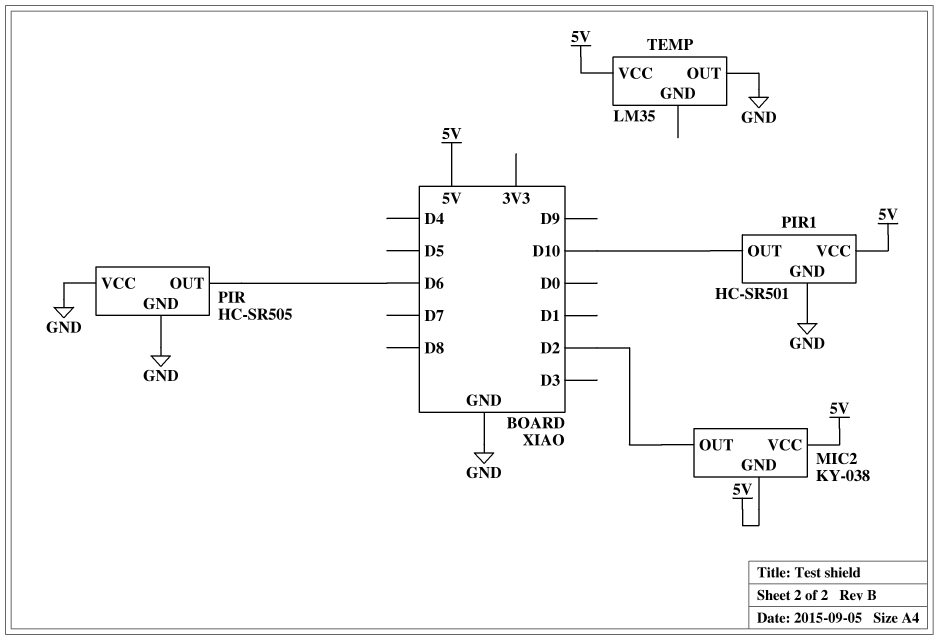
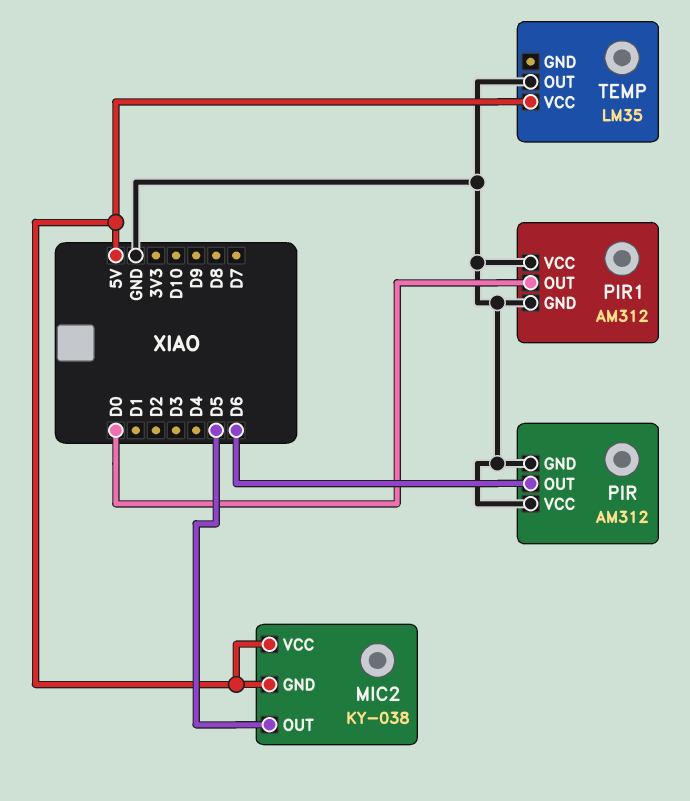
MIC2 pin OUT: D2 -> D5
PIR: HC-SR505 -> AM312
PIR1: HC-SR501 -> AM312
PIR1 pin OUT: D10 -> D0
PIR1 pin VCC: 5V -> GND

